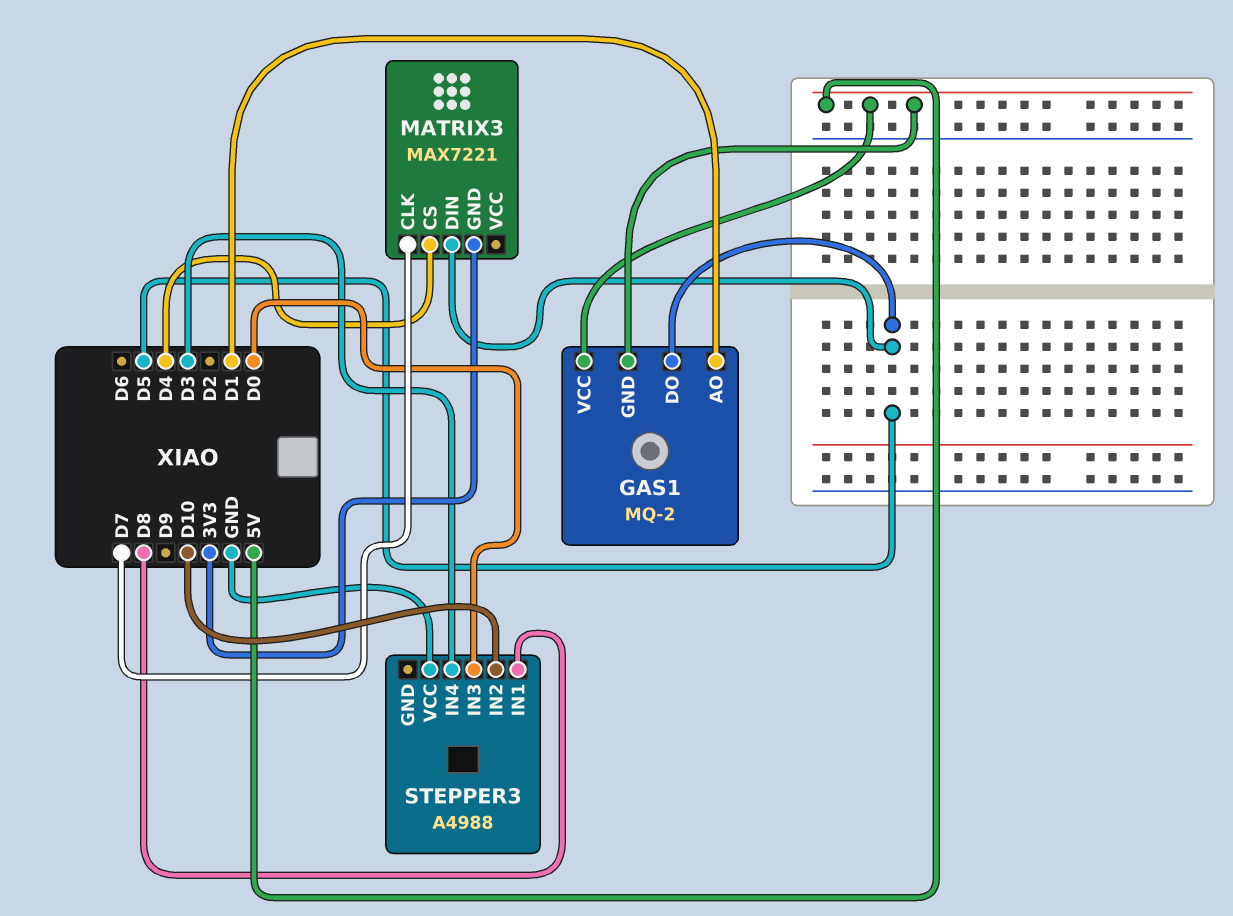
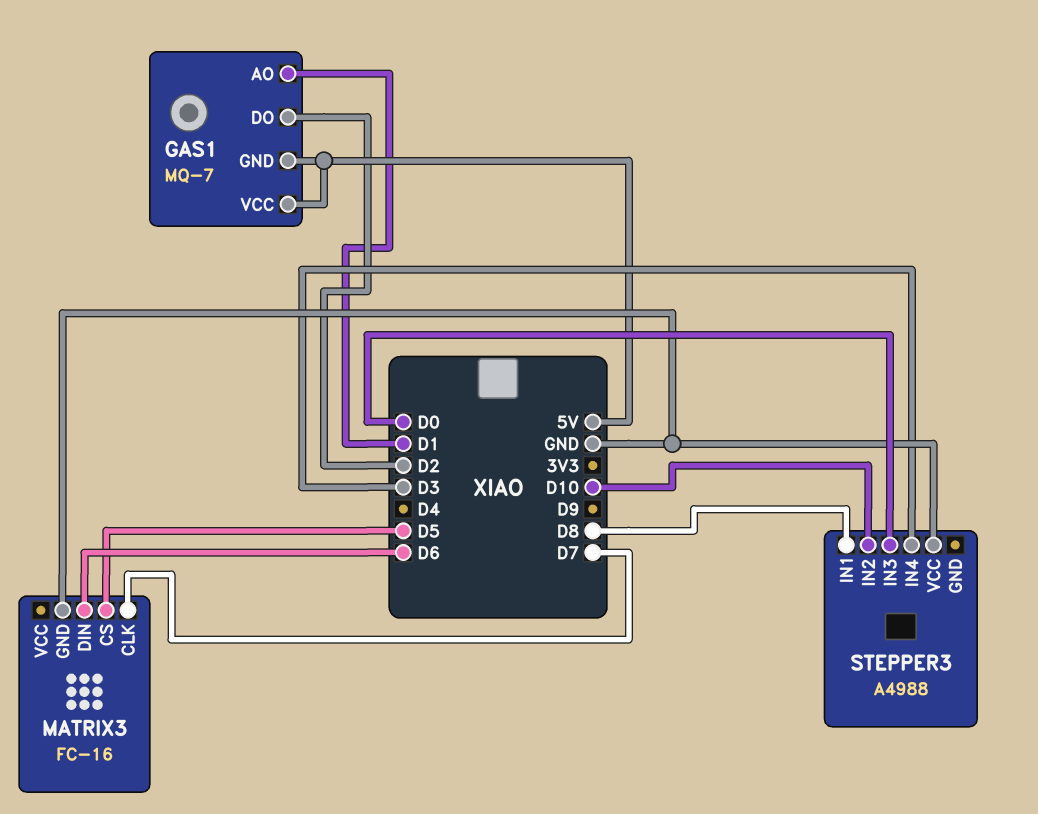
GAS1: MQ-2 -> MQ-7
GAS1 pin DO: D5 -> D2
MATRIX3: MAX7221 -> FC-16
MATRIX3 pin CS: D4 -> D5
MATRIX3 pin DIN: D5 -> D6
MATRIX3 pin GND: 3V3 -> GND

